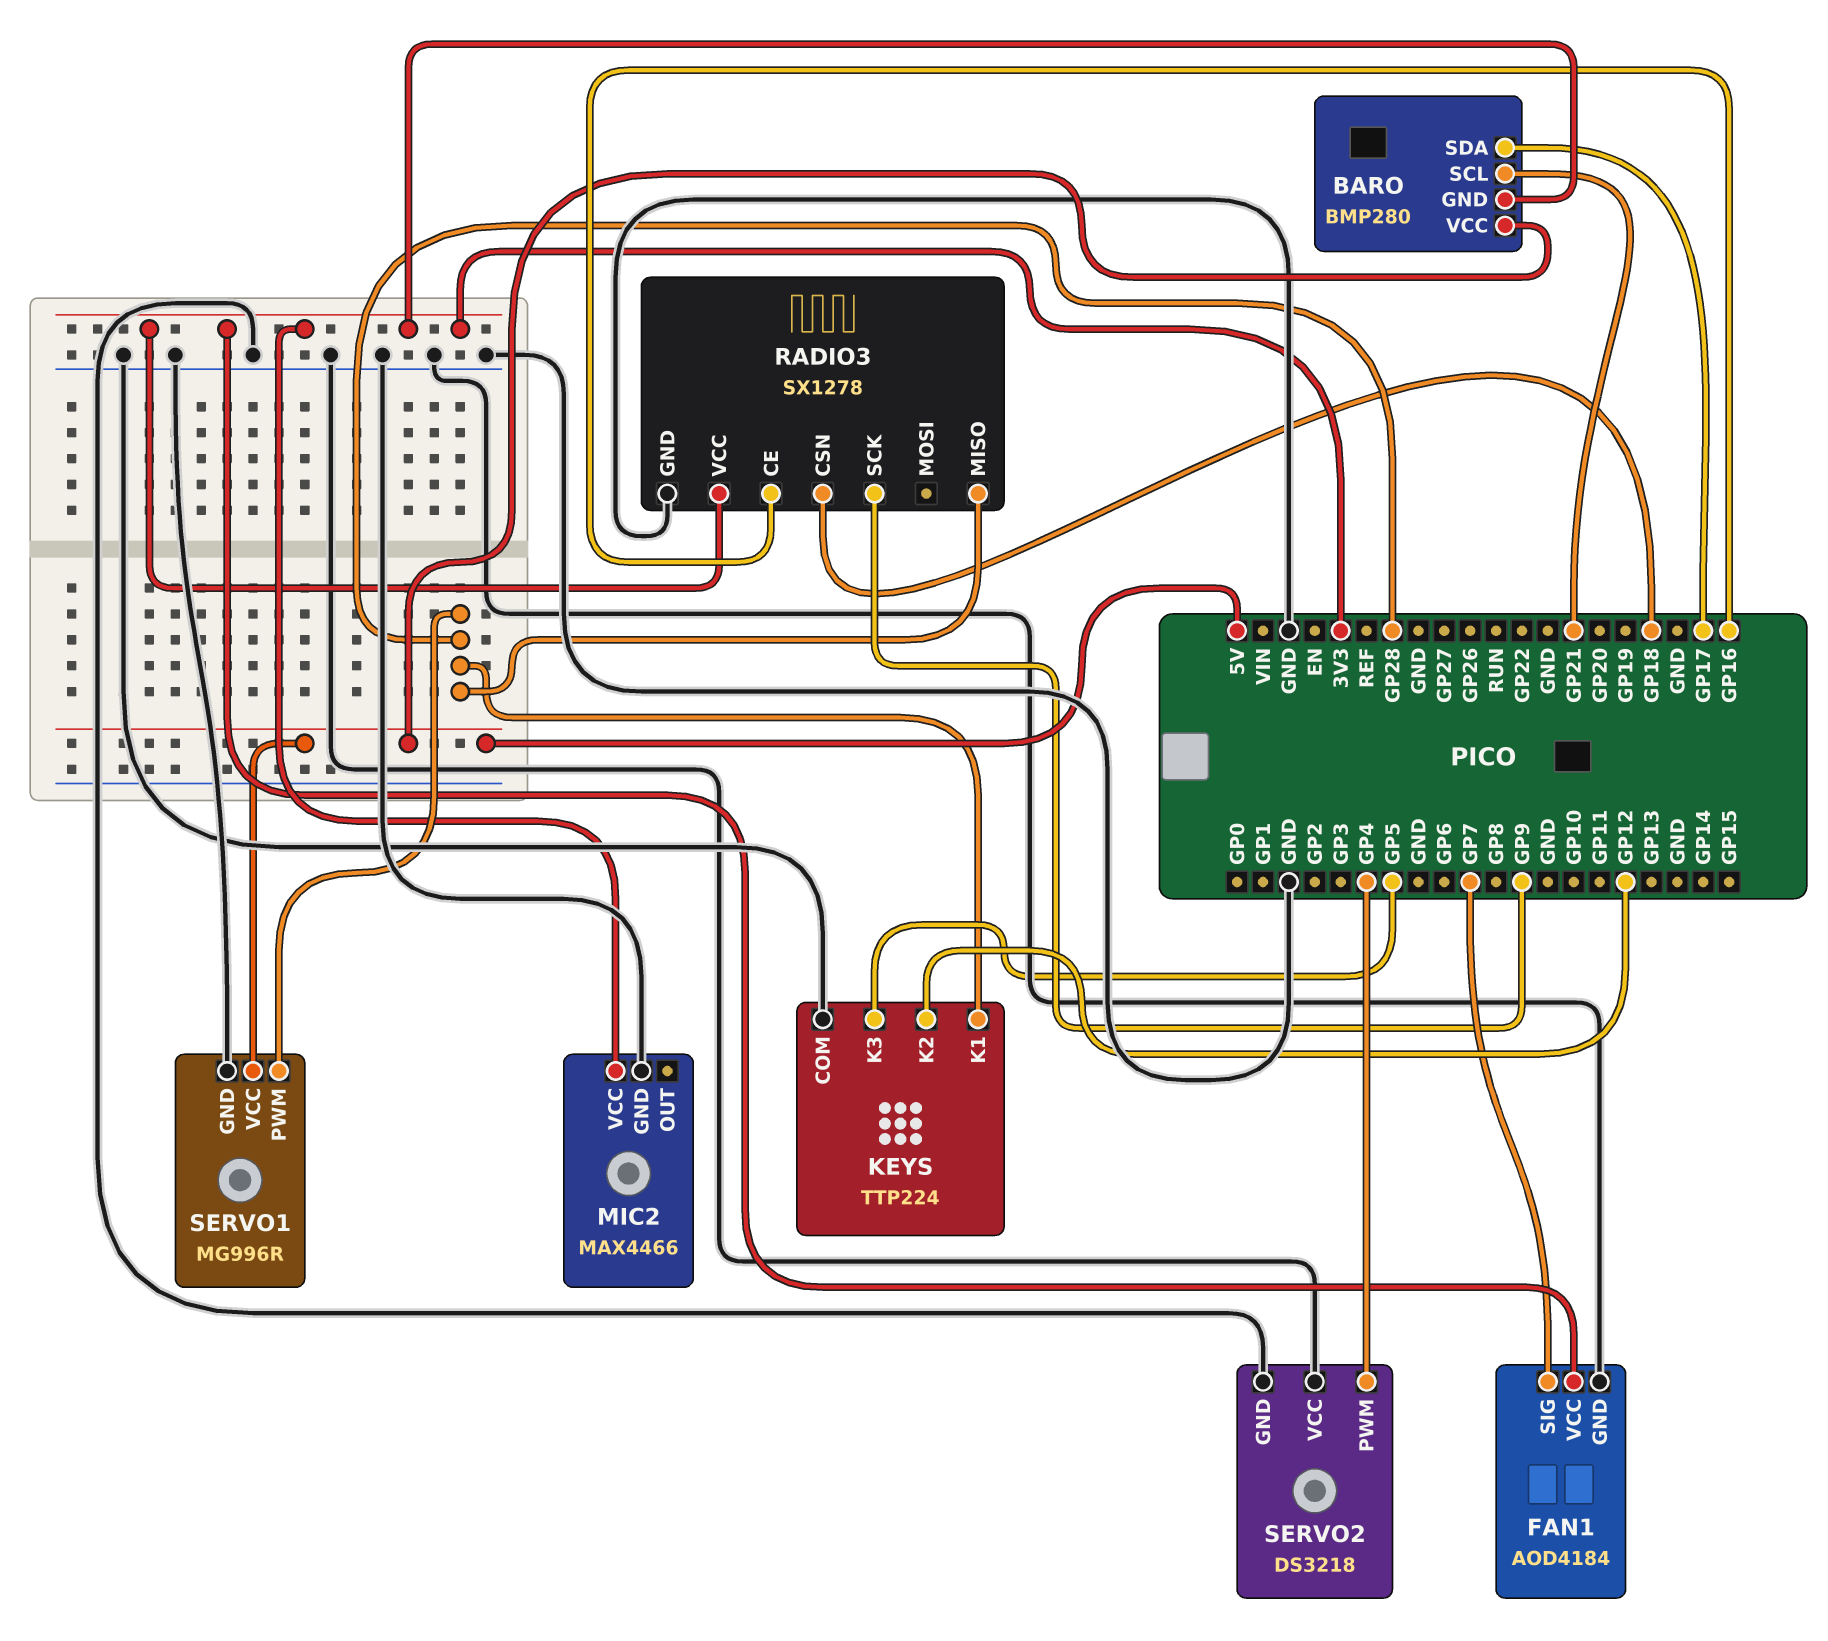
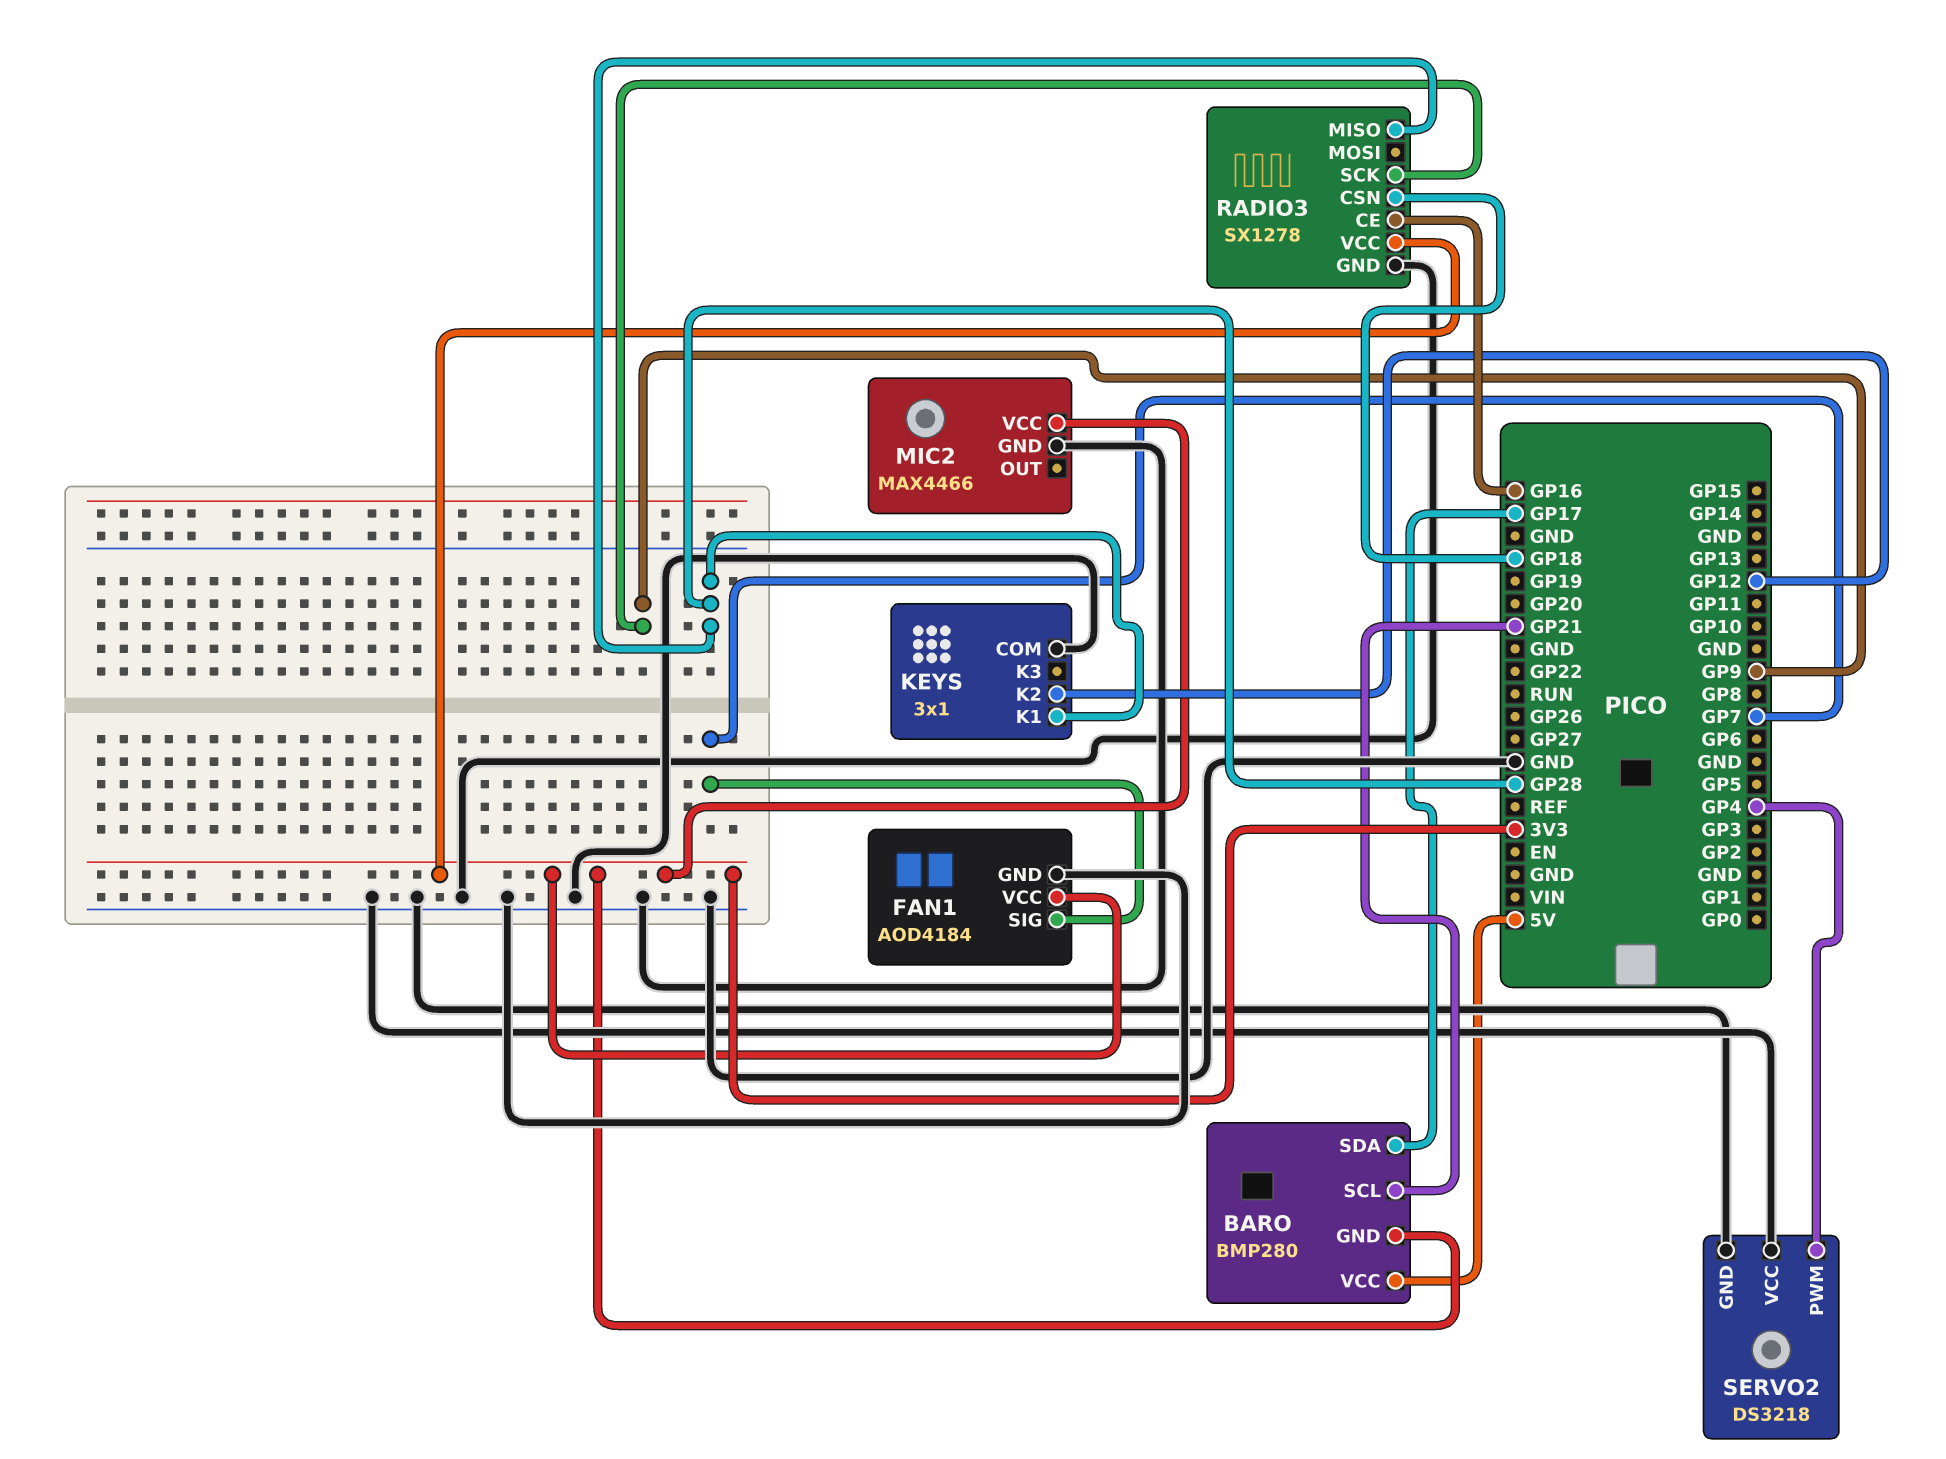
KEYS: TTP224 -> 3x1
KEYS pin K3: GP5 -> none
SERVO1: MG996R -> none
SERVO1 pin GND: GND -> none
SERVO1 pin PWM: GP28 -> none
SERVO1 pin VCC: 5V -> none

